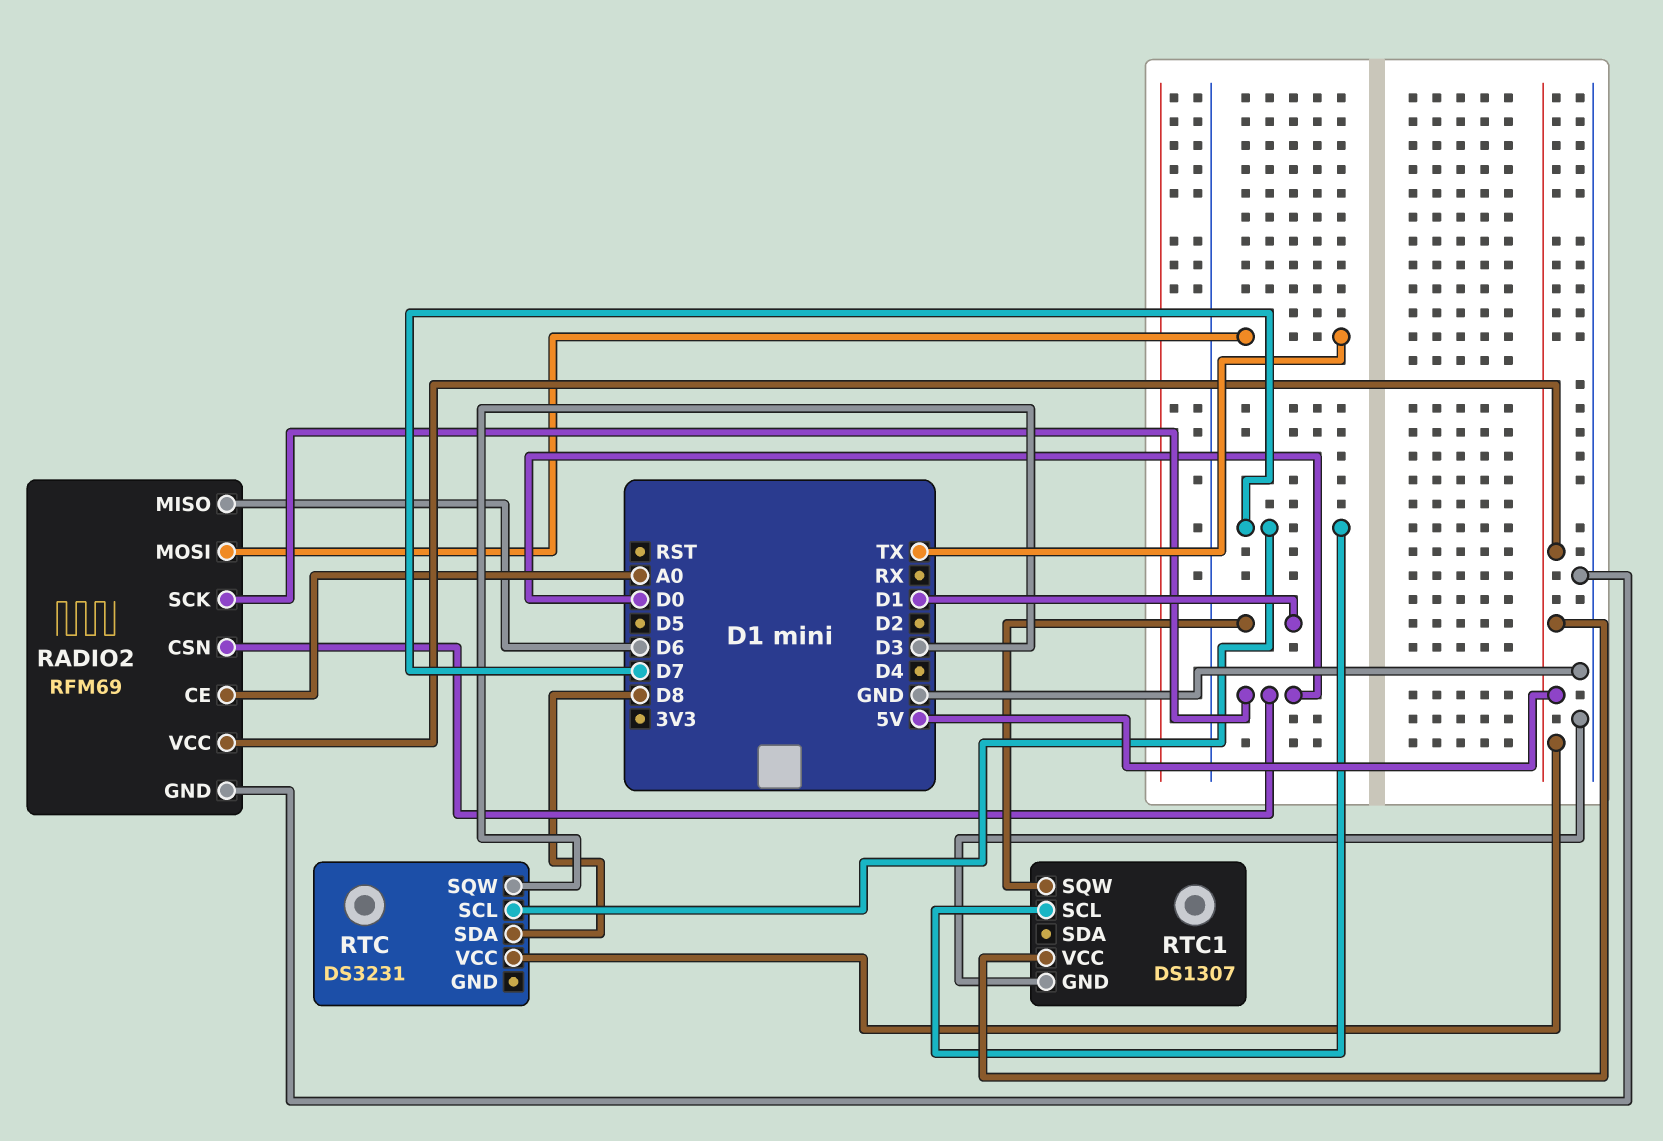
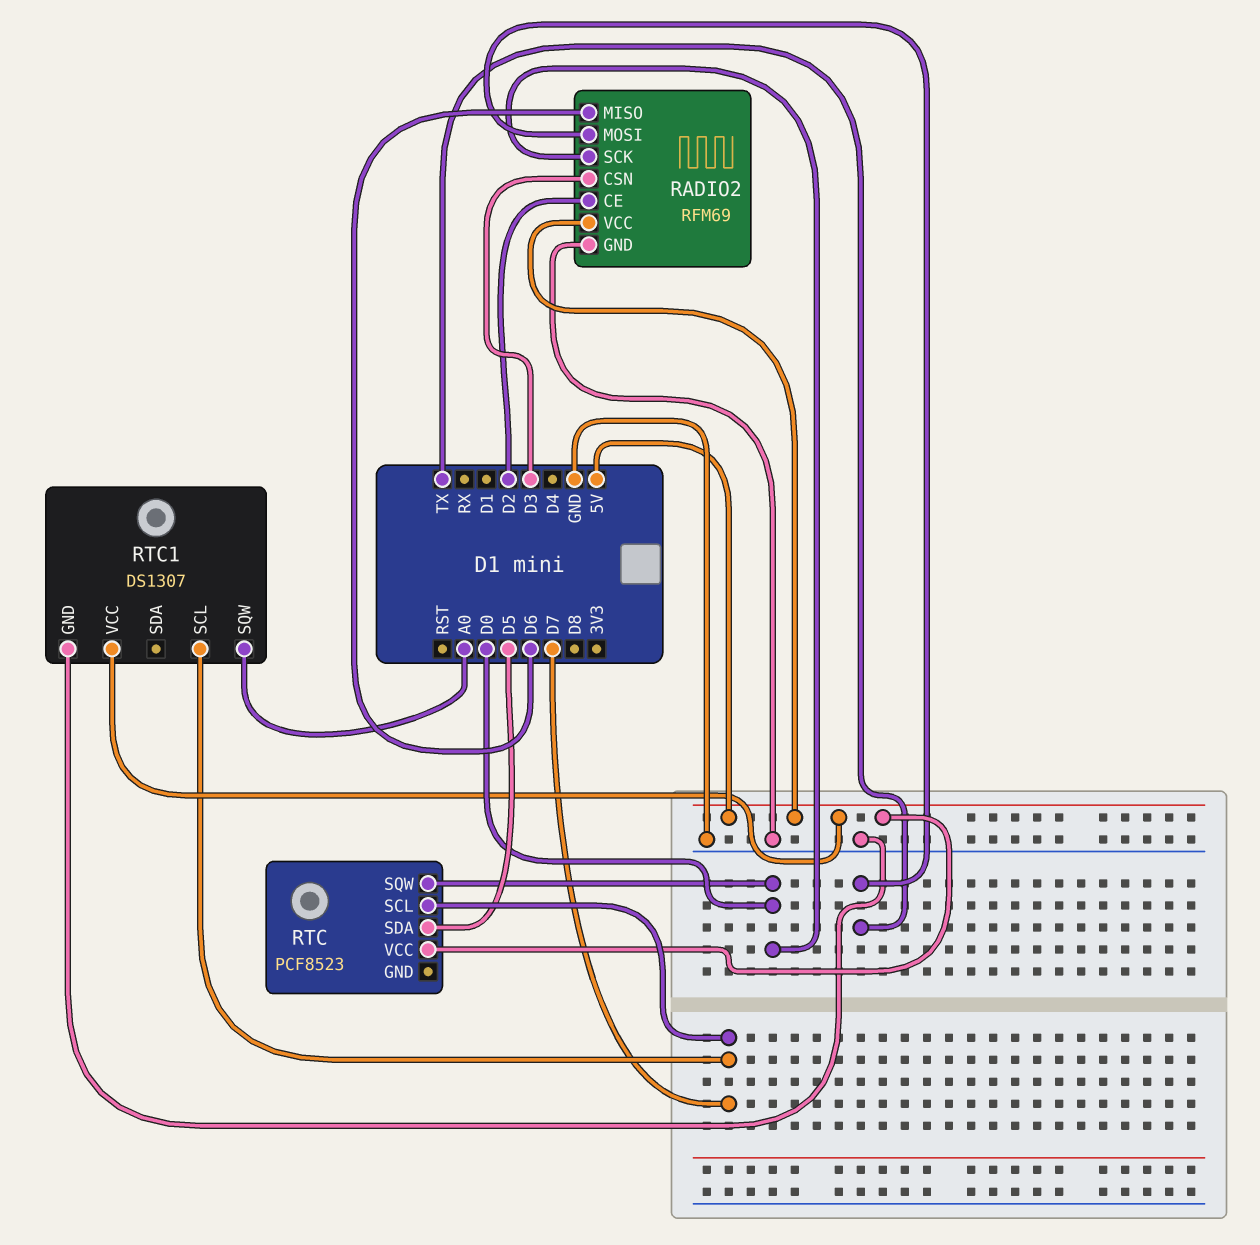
RADIO2 pin CE: A0 -> D2
RADIO2 pin CSN: D0 -> D3
RTC: DS3231 -> PCF8523
RTC pin SDA: D8 -> D5
RTC pin SQW: D3 -> D0
RTC1 pin SQW: D1 -> A0

